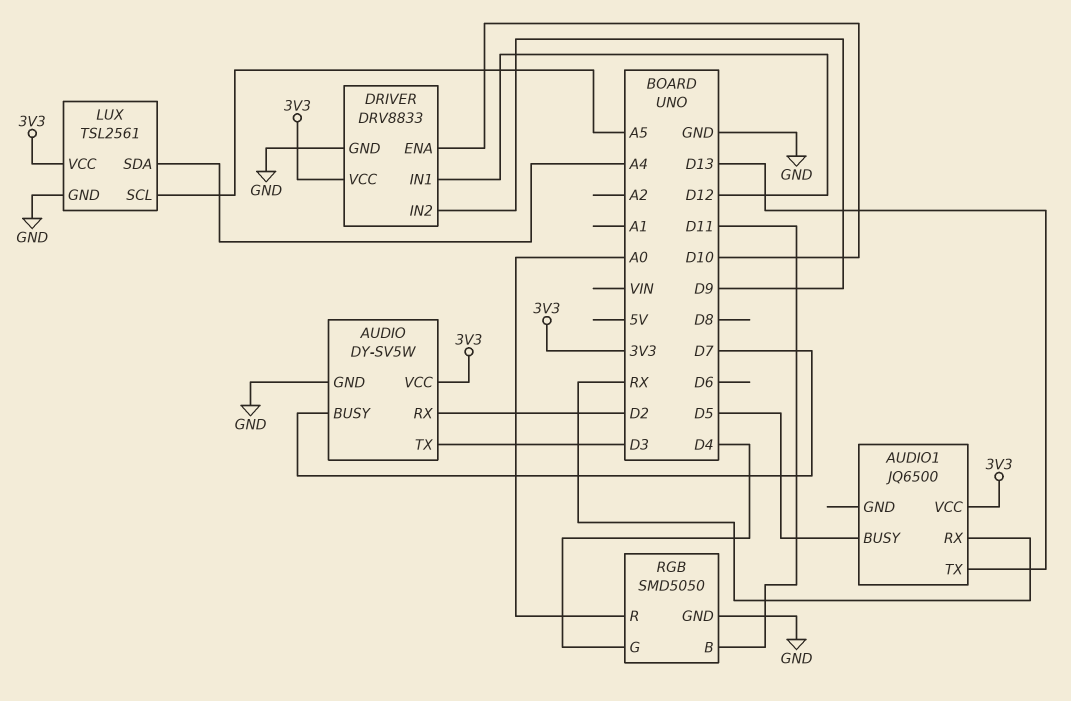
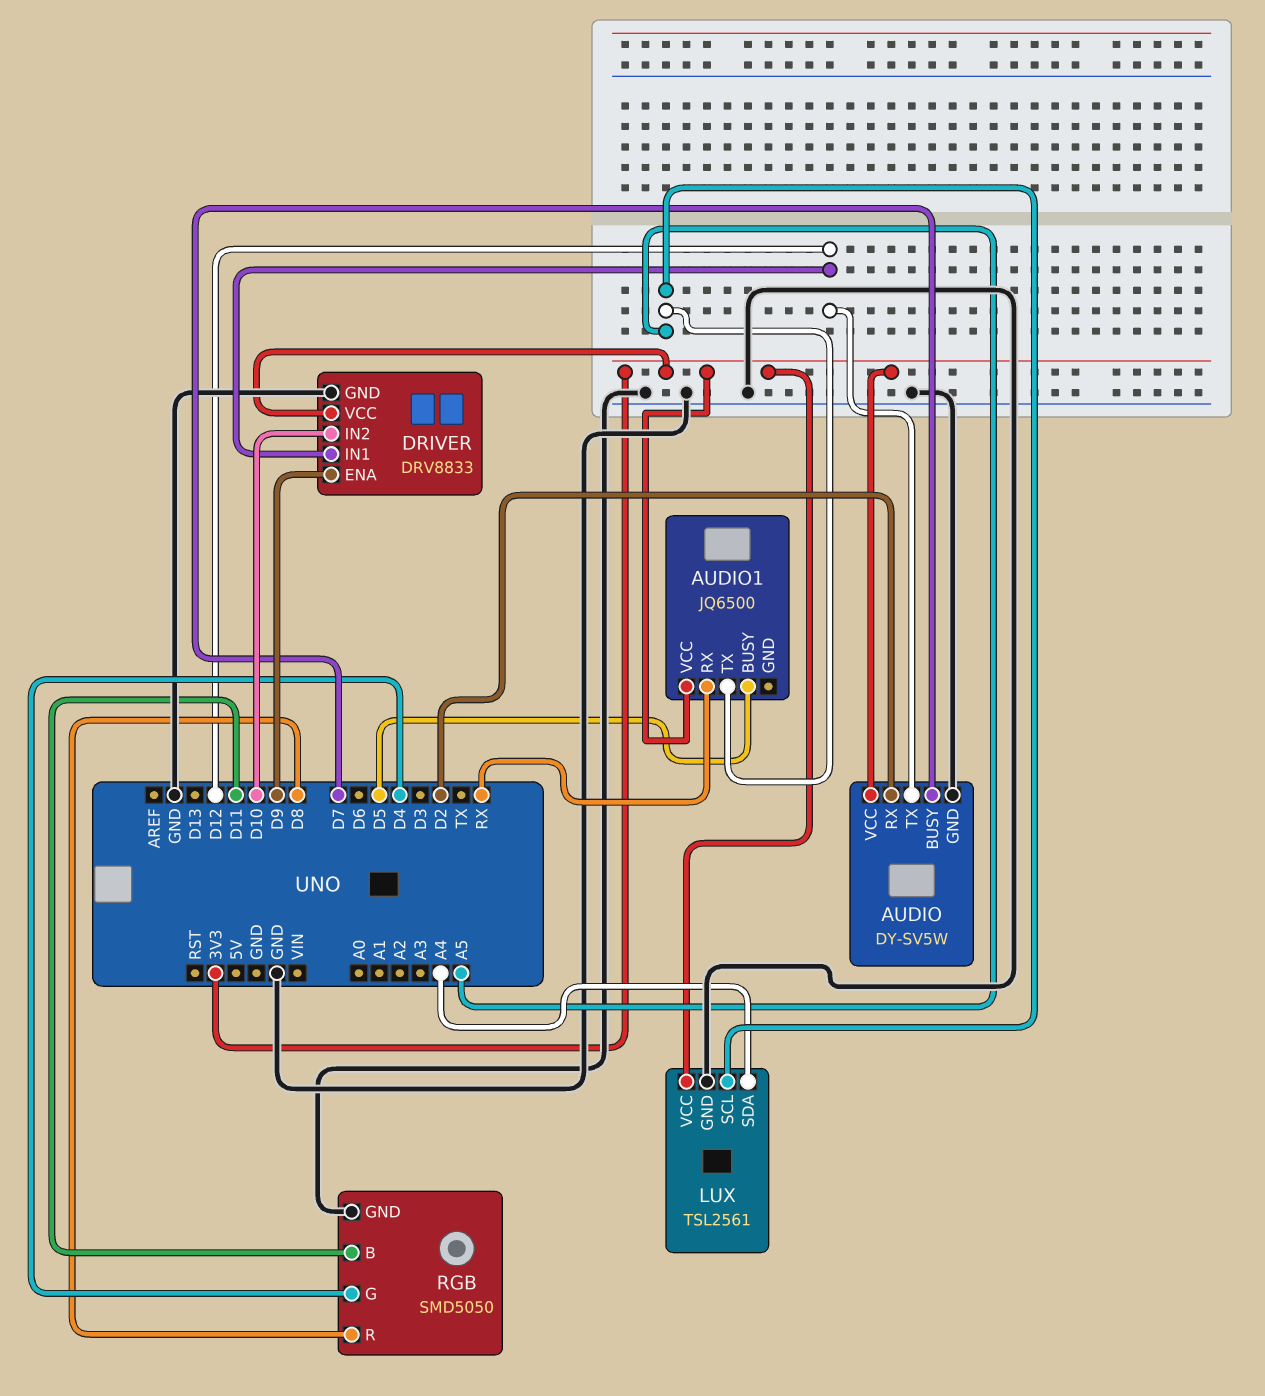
AUDIO pin TX: D3 -> D12
AUDIO1 pin TX: D13 -> A5
DRIVER pin ENA: D10 -> D9
DRIVER pin IN2: D9 -> D10
RGB pin R: A0 -> D8

